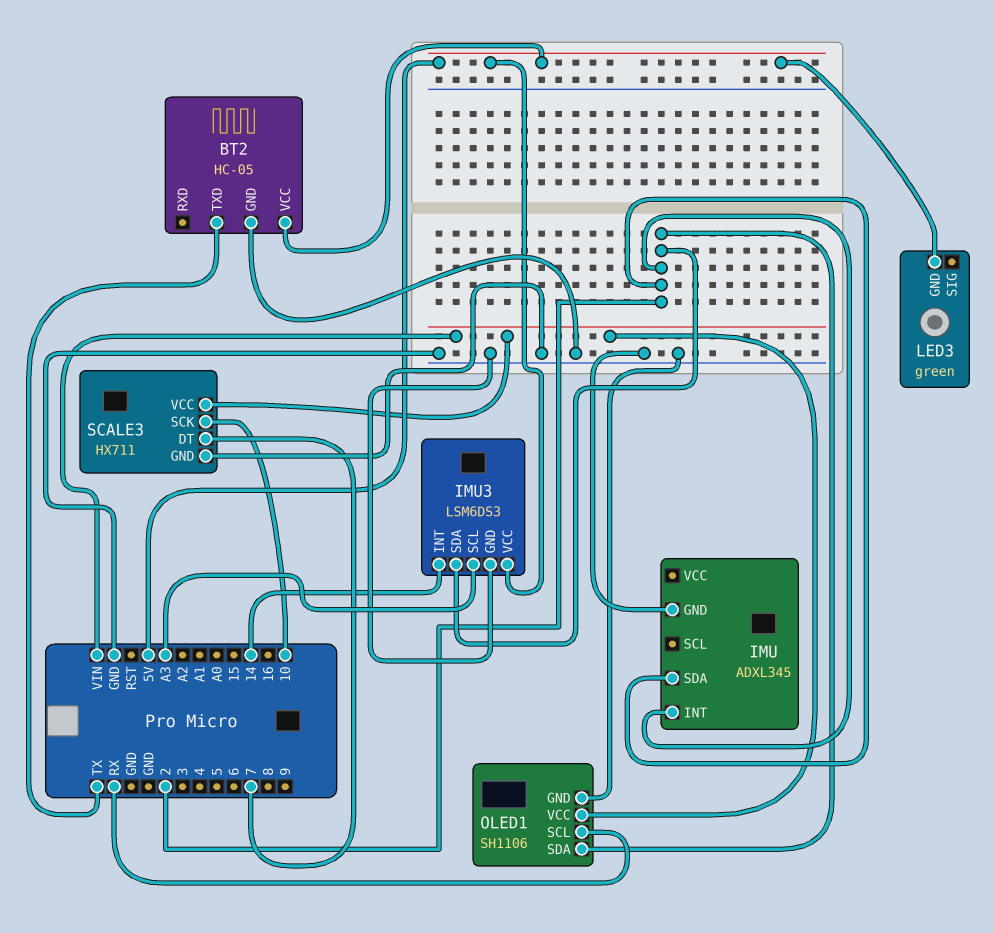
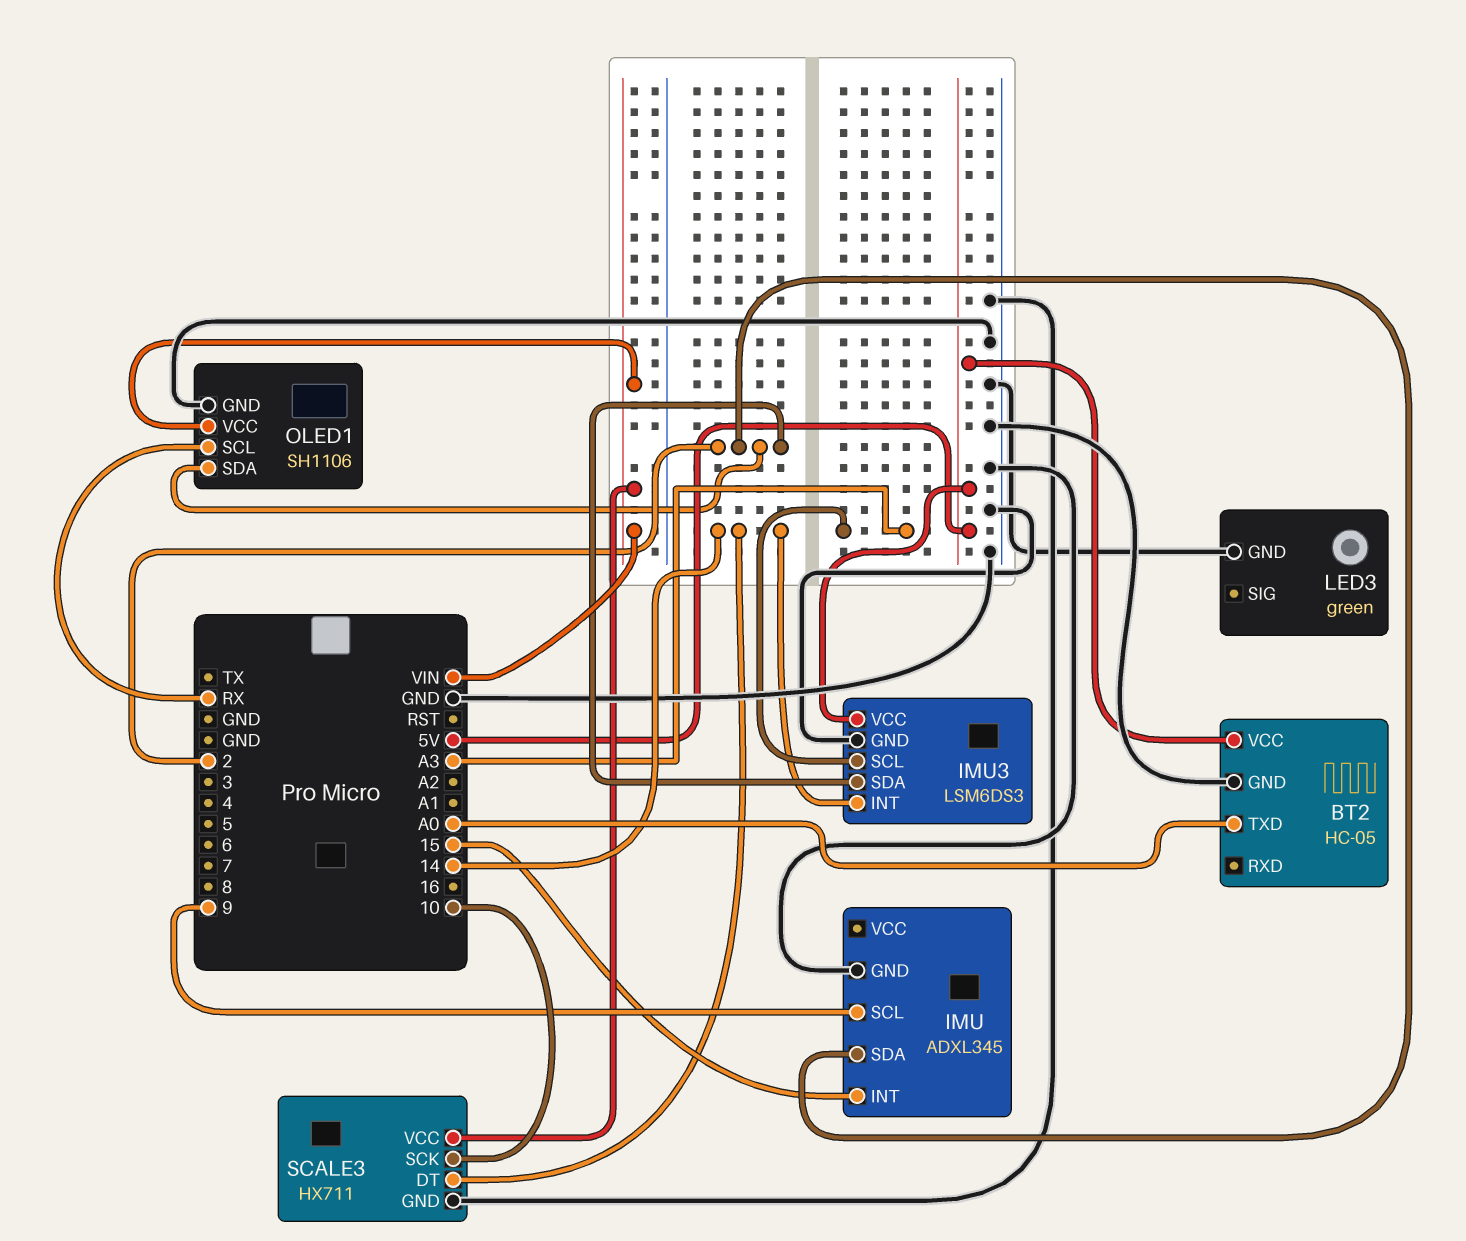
BT2 pin TXD: TX -> A0
IMU pin INT: 2 -> 15
IMU pin SCL: none -> 9
LED3 pin GND: 5V -> GND
SCALE3 pin DT: 7 -> 14

